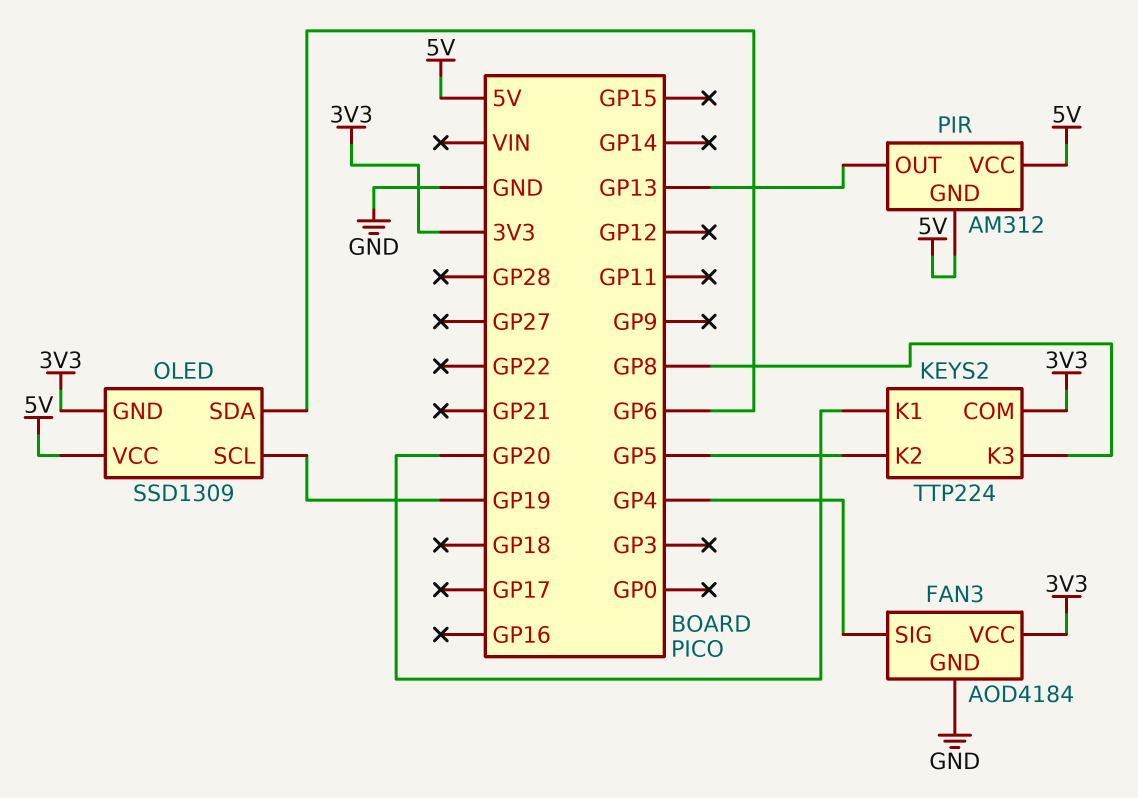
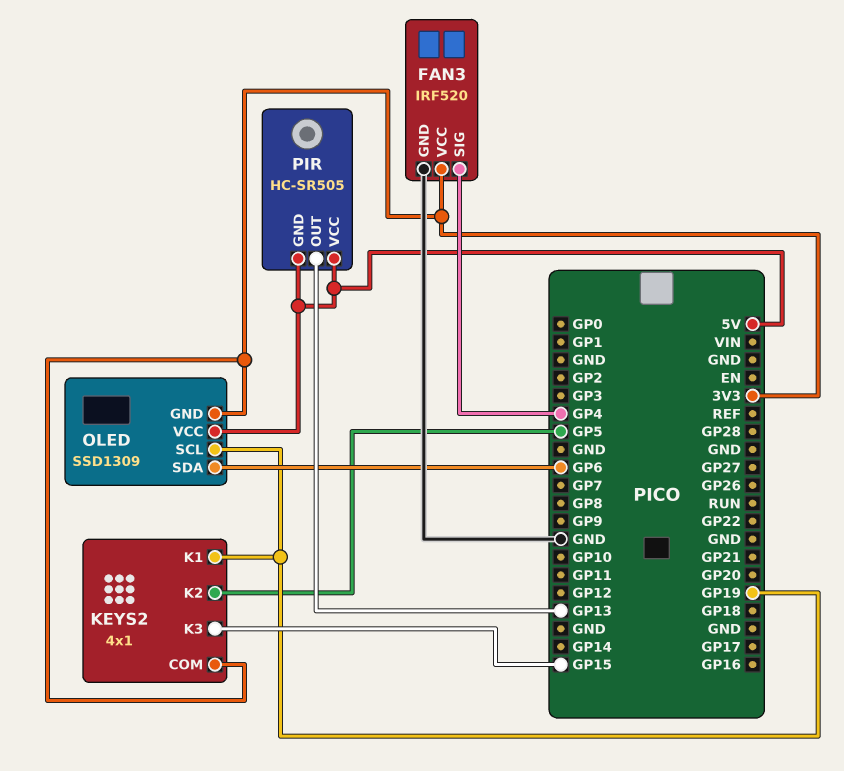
FAN3: AOD4184 -> IRF520
KEYS2: TTP224 -> 4x1
KEYS2 pin K1: GP20 -> GP19
KEYS2 pin K3: GP8 -> GP15
PIR: AM312 -> HC-SR505

